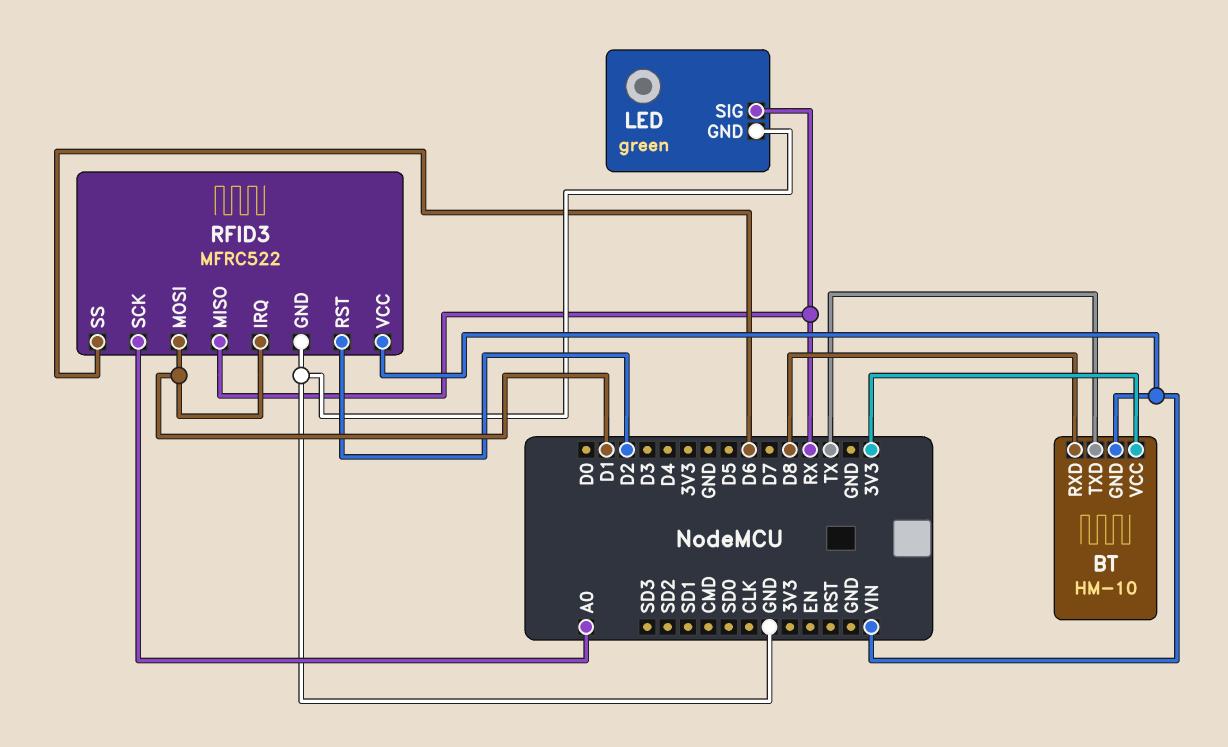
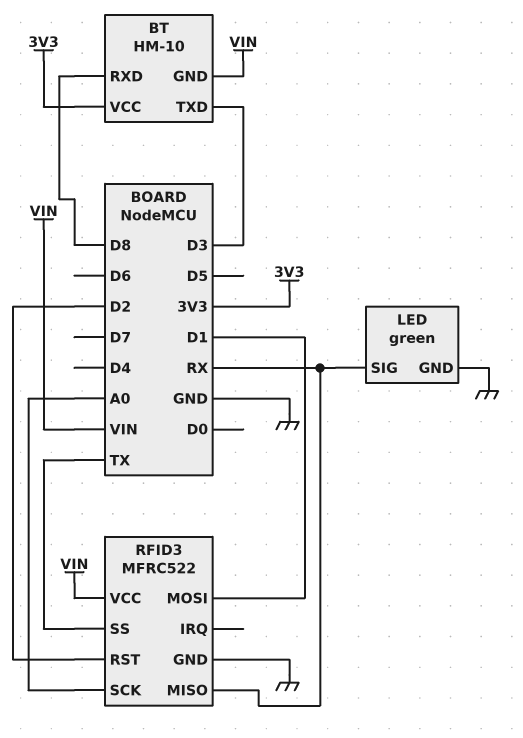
BT pin TXD: TX -> D3
RFID3 pin IRQ: D1 -> none
RFID3 pin SS: D6 -> TX

